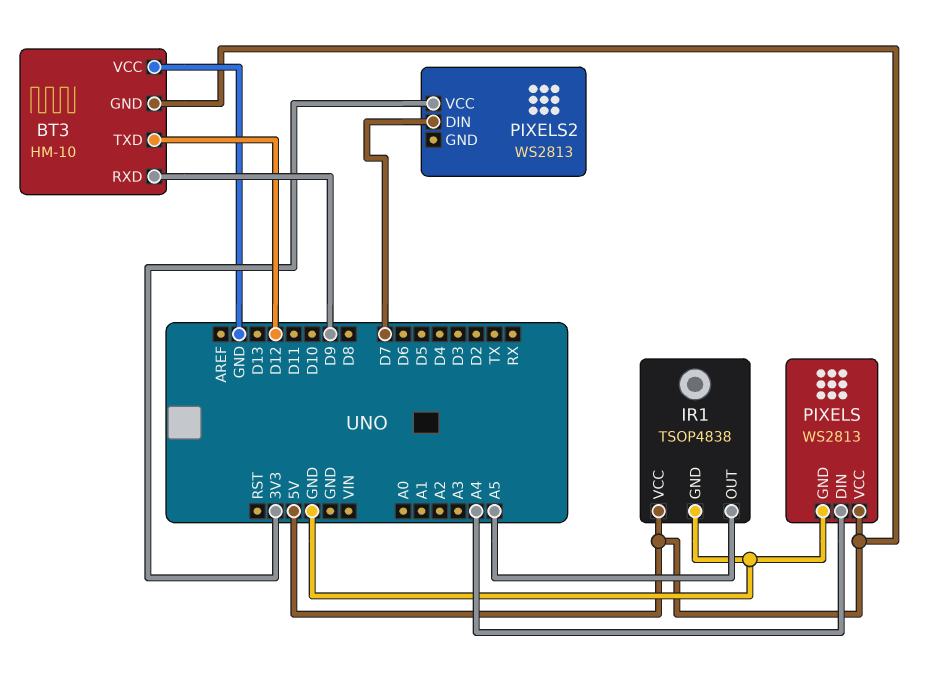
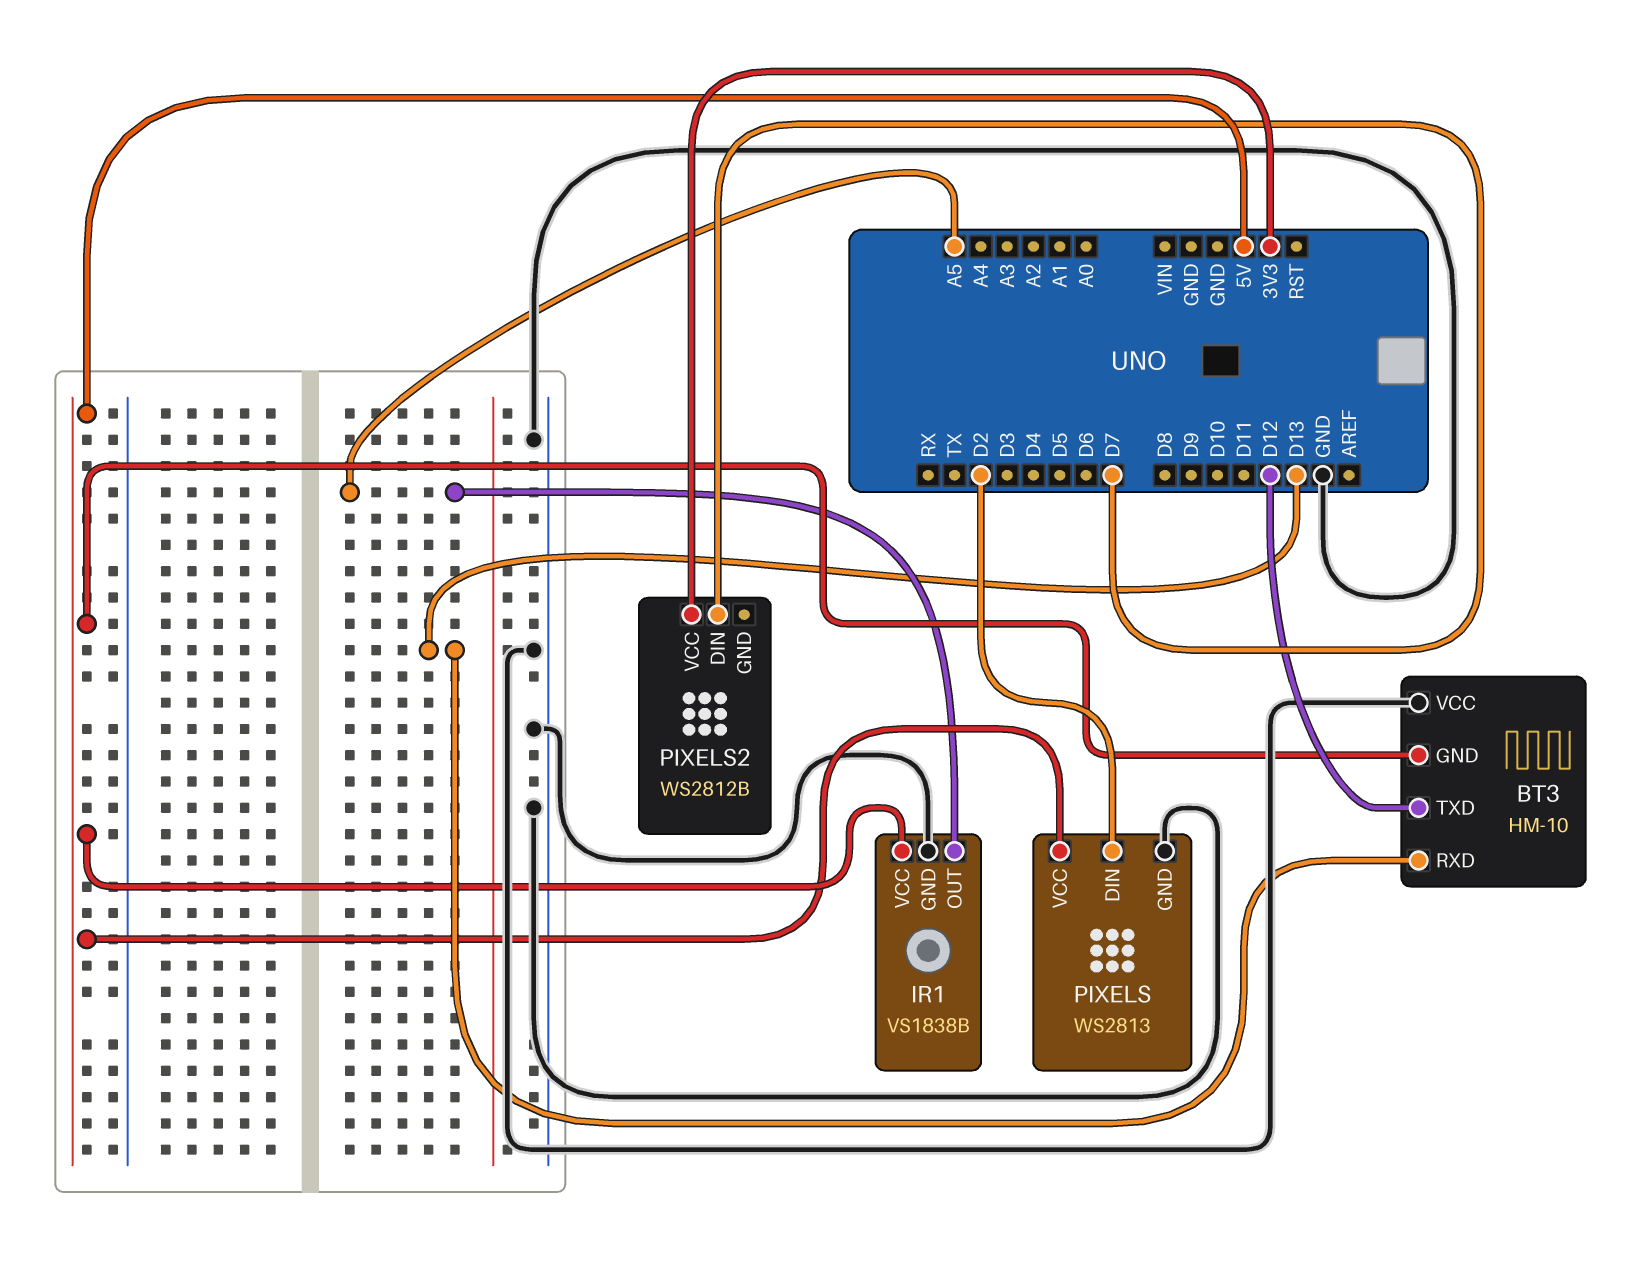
BT3 pin RXD: D9 -> D13
IR1: TSOP4838 -> VS1838B
PIXELS pin DIN: A4 -> D2
PIXELS2: WS2813 -> WS2812B

